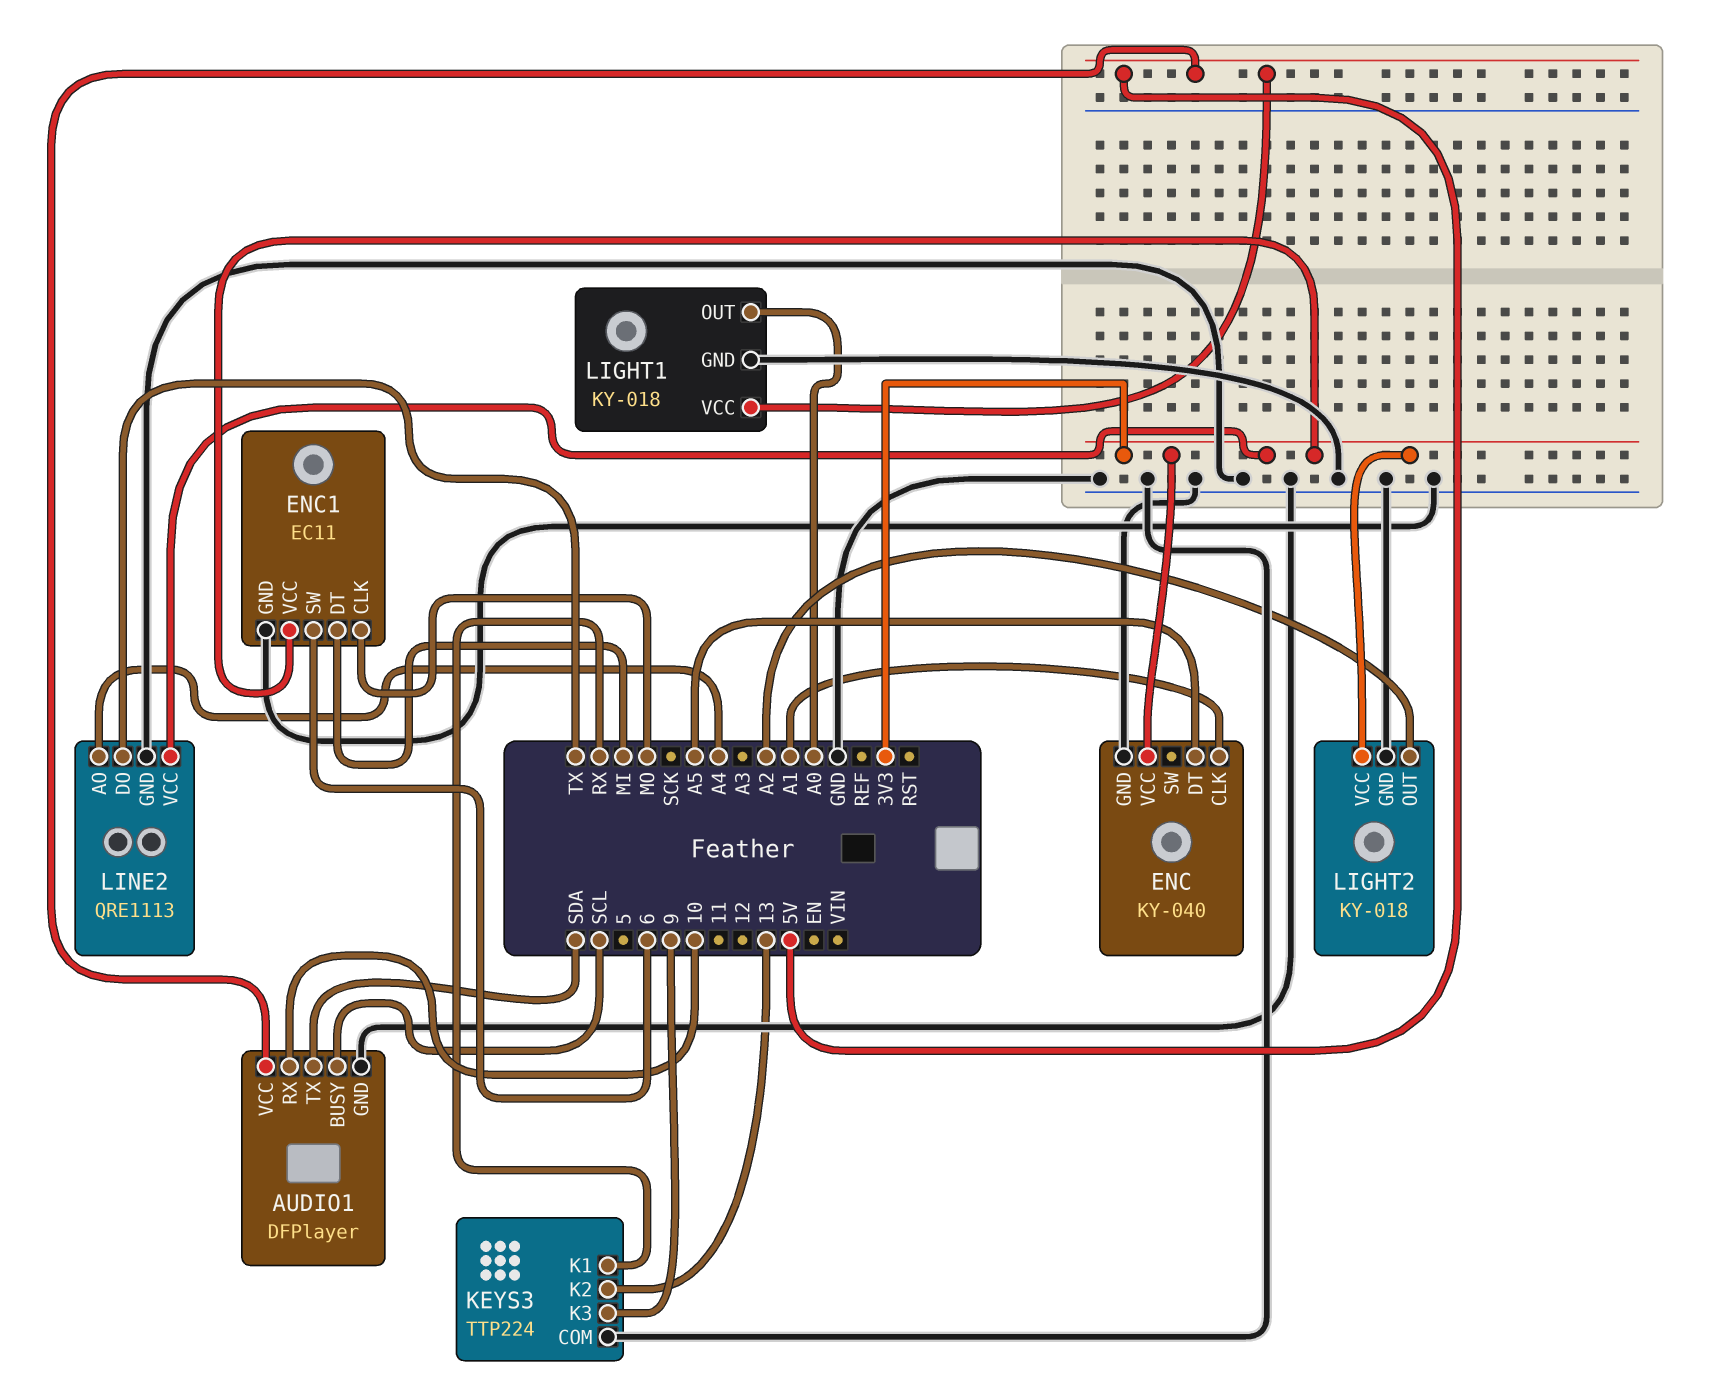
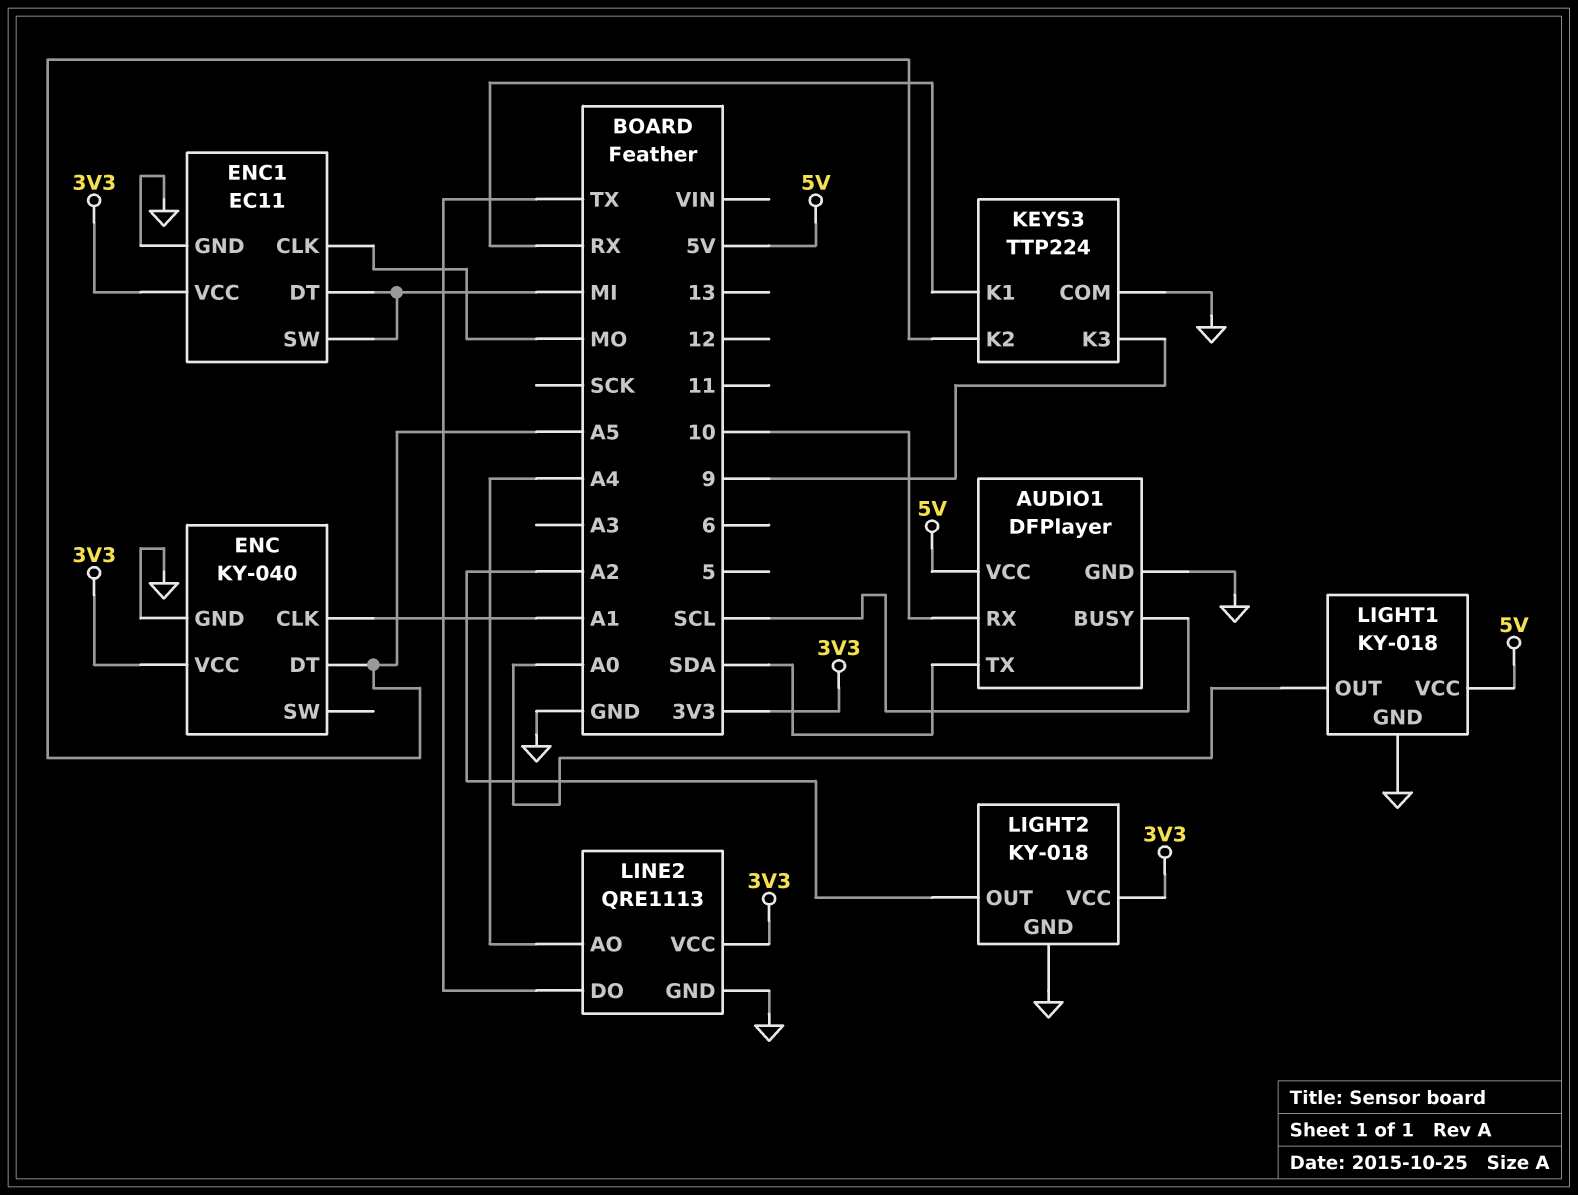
ENC1 pin SW: 6 -> MI
KEYS3 pin K2: 13 -> A5

